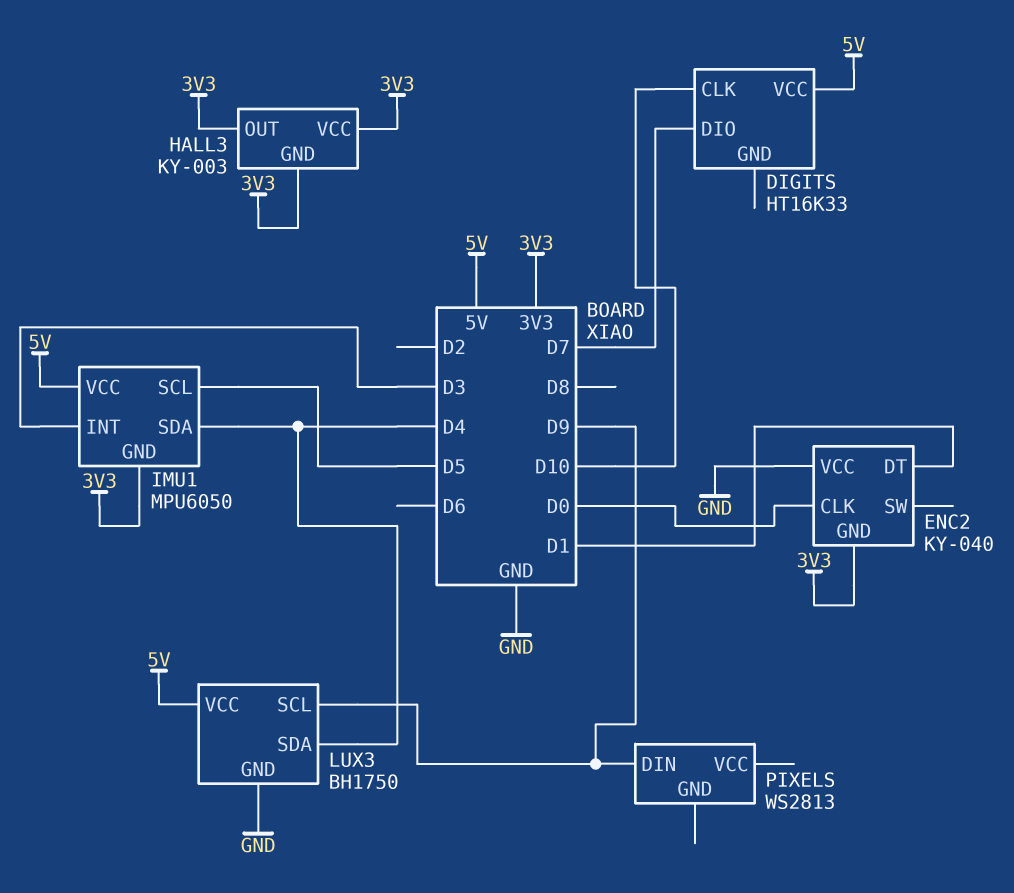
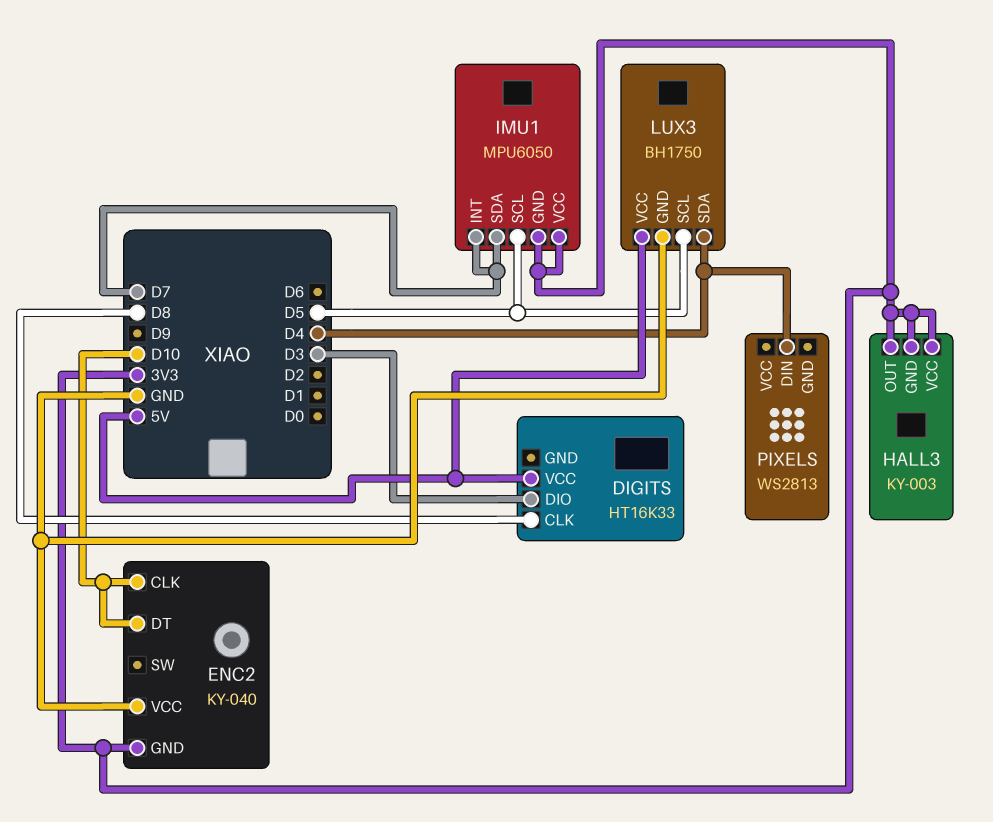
DIGITS pin CLK: D10 -> D8
DIGITS pin DIO: D7 -> D3
ENC2 pin CLK: D0 -> D10
ENC2 pin DT: D1 -> D10
IMU1 pin INT: D3 -> D7
IMU1 pin SDA: D4 -> D7
IMU1 pin VCC: 5V -> 3V3
LUX3 pin SCL: D9 -> D5
PIXELS pin DIN: D9 -> D4

